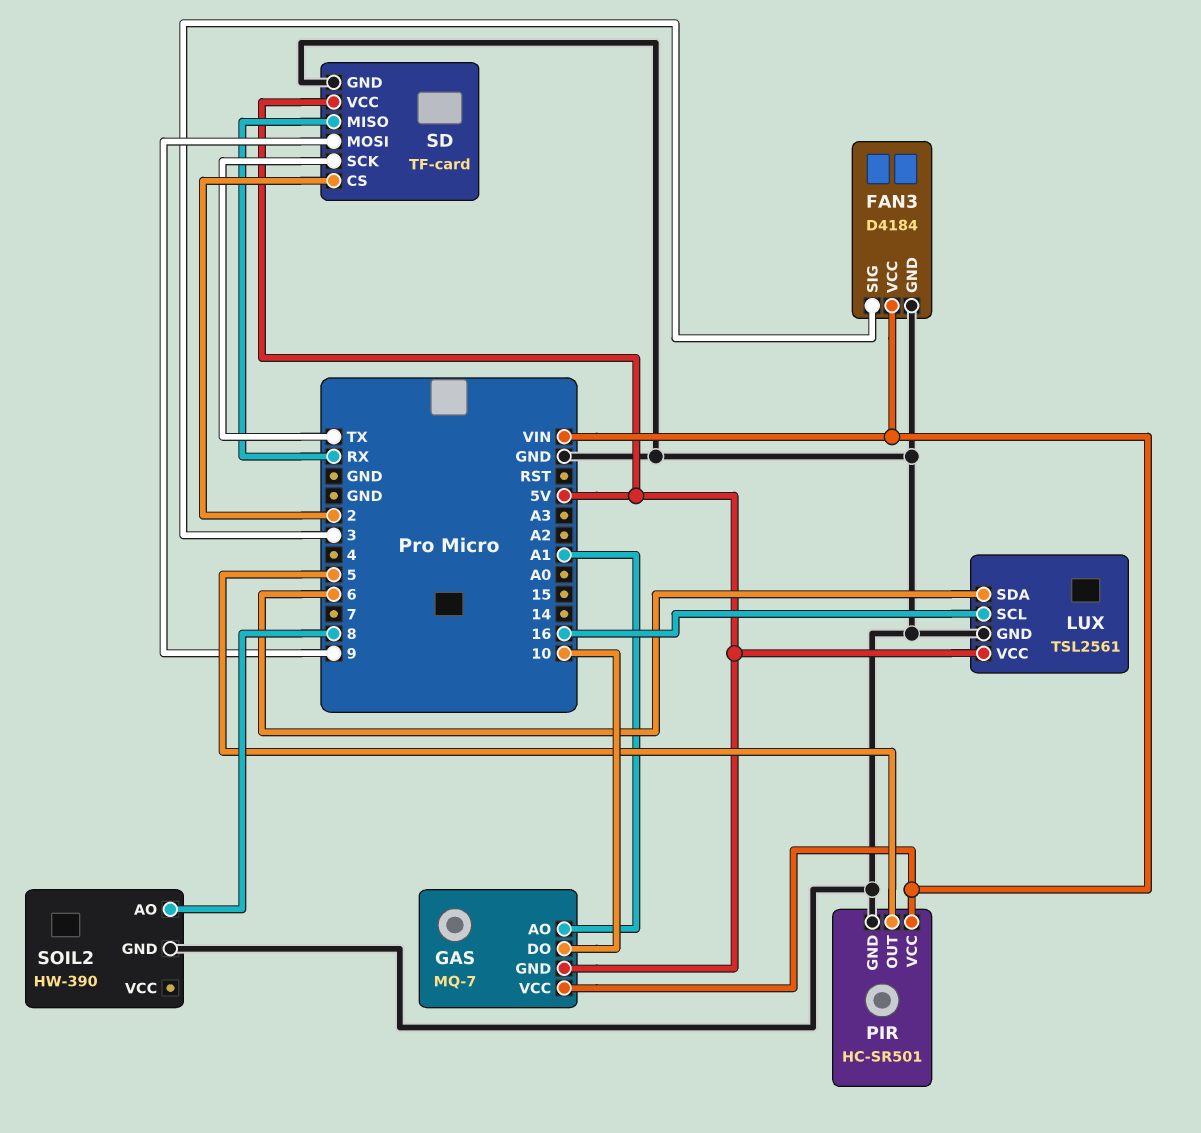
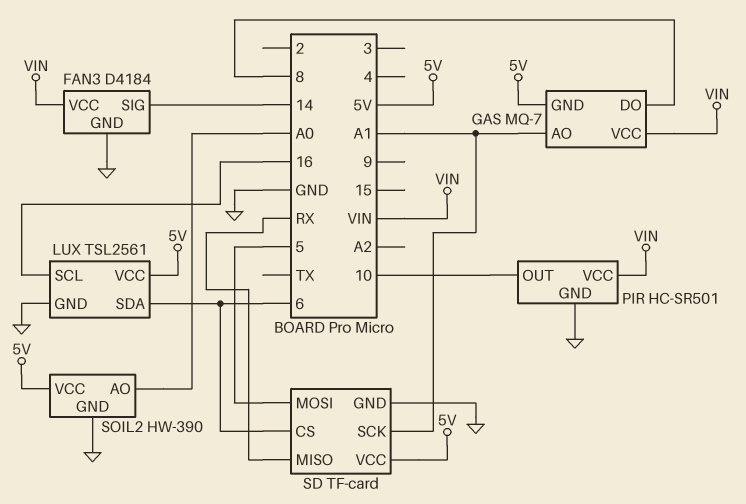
FAN3 pin SIG: 3 -> 14
GAS pin DO: 10 -> 8
PIR pin OUT: 5 -> 10
SD pin CS: 2 -> 6
SD pin MOSI: 9 -> 5
SD pin SCK: TX -> A1
SOIL2 pin AO: 8 -> A0
SOIL2 pin VCC: none -> 5V

